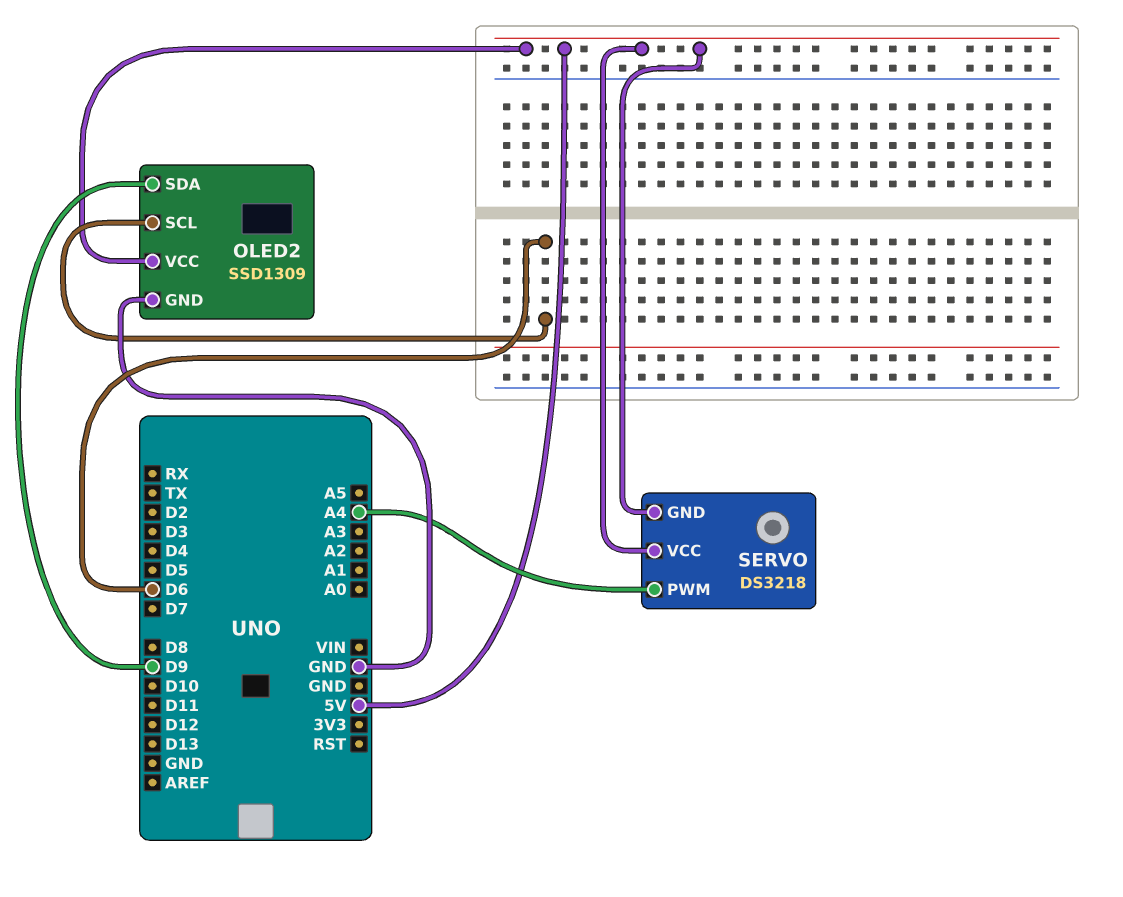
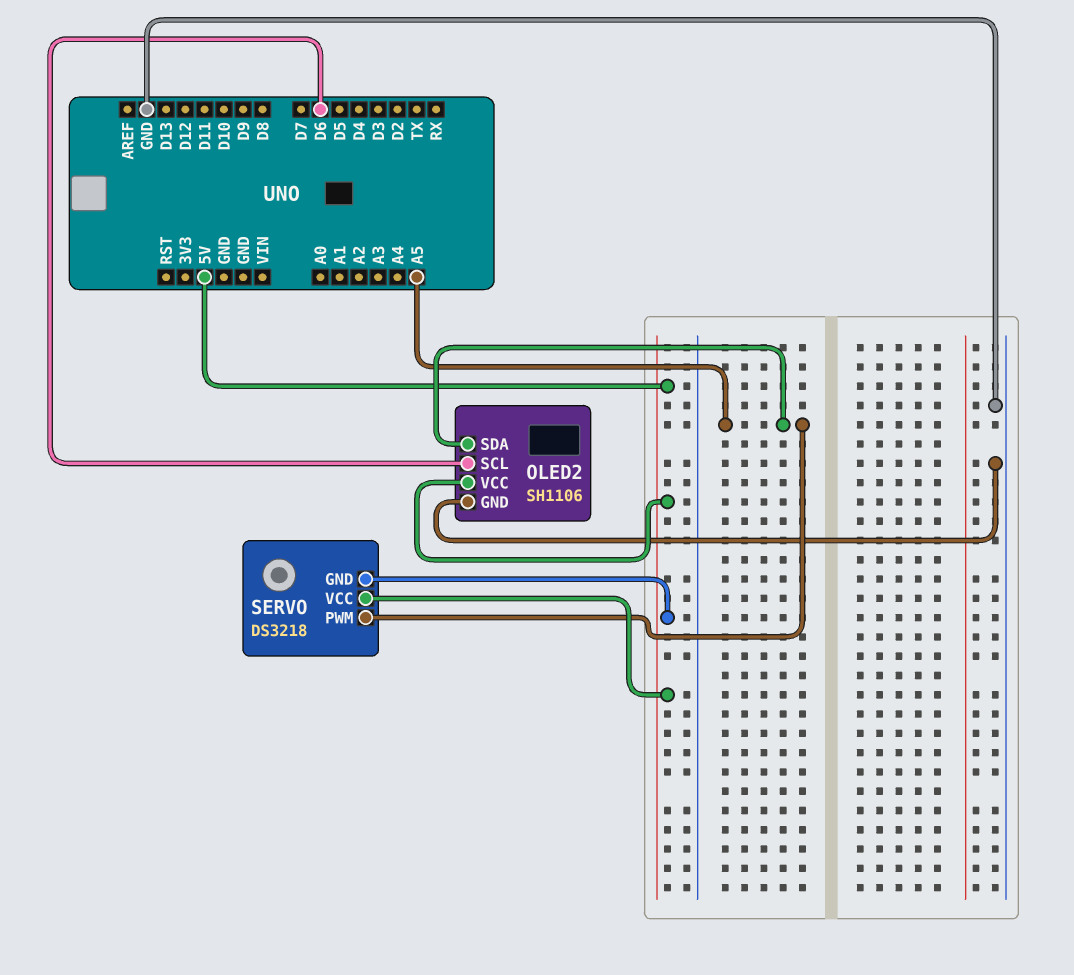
OLED2: SSD1309 -> SH1106
OLED2 pin SDA: D9 -> A5
SERVO pin PWM: A4 -> A5

